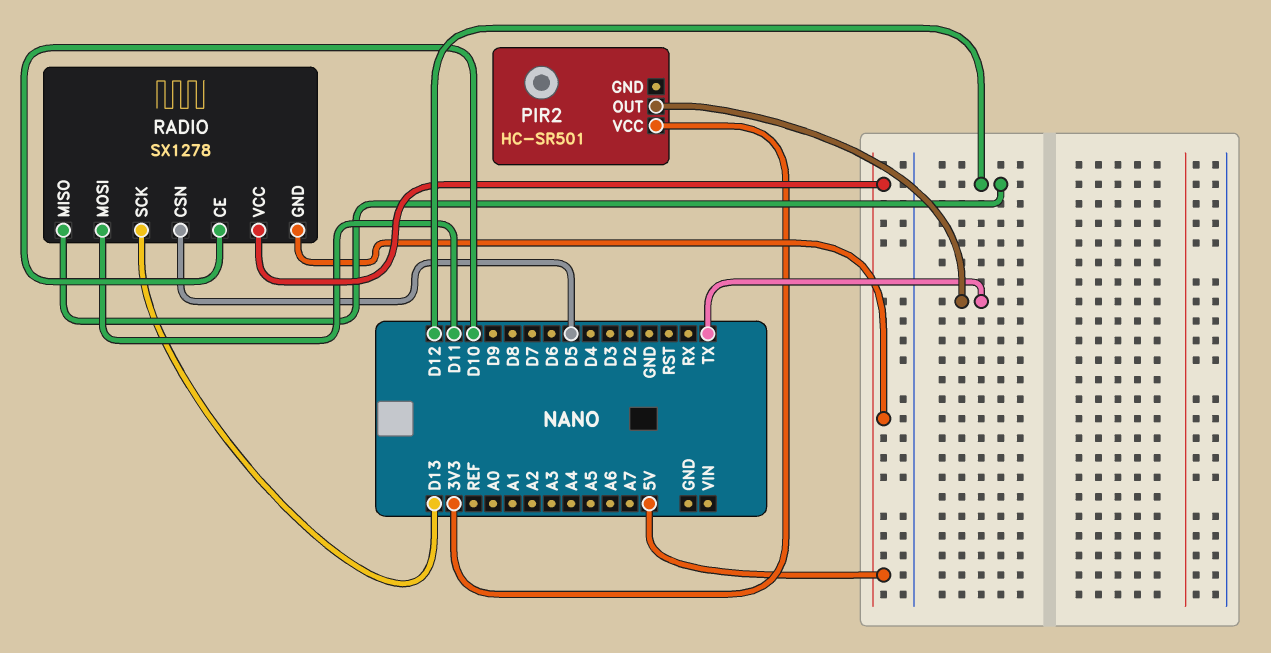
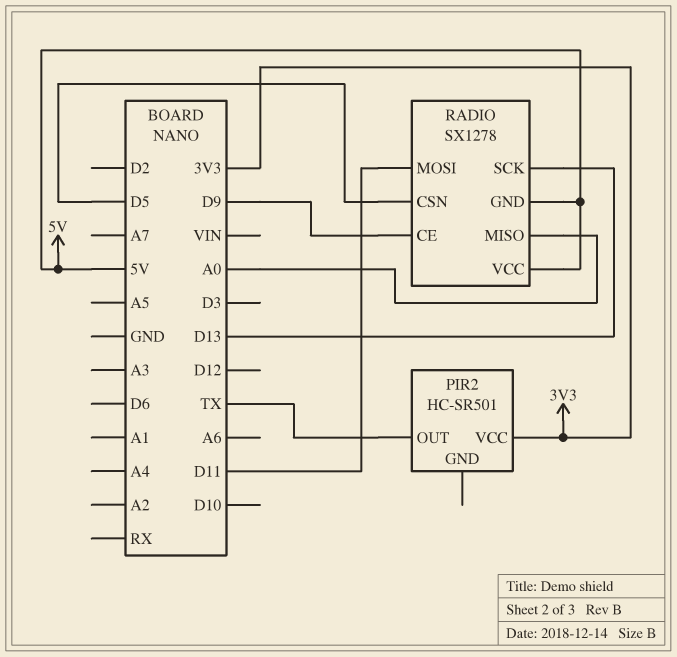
RADIO pin CE: D10 -> D9
RADIO pin MISO: D12 -> A0

